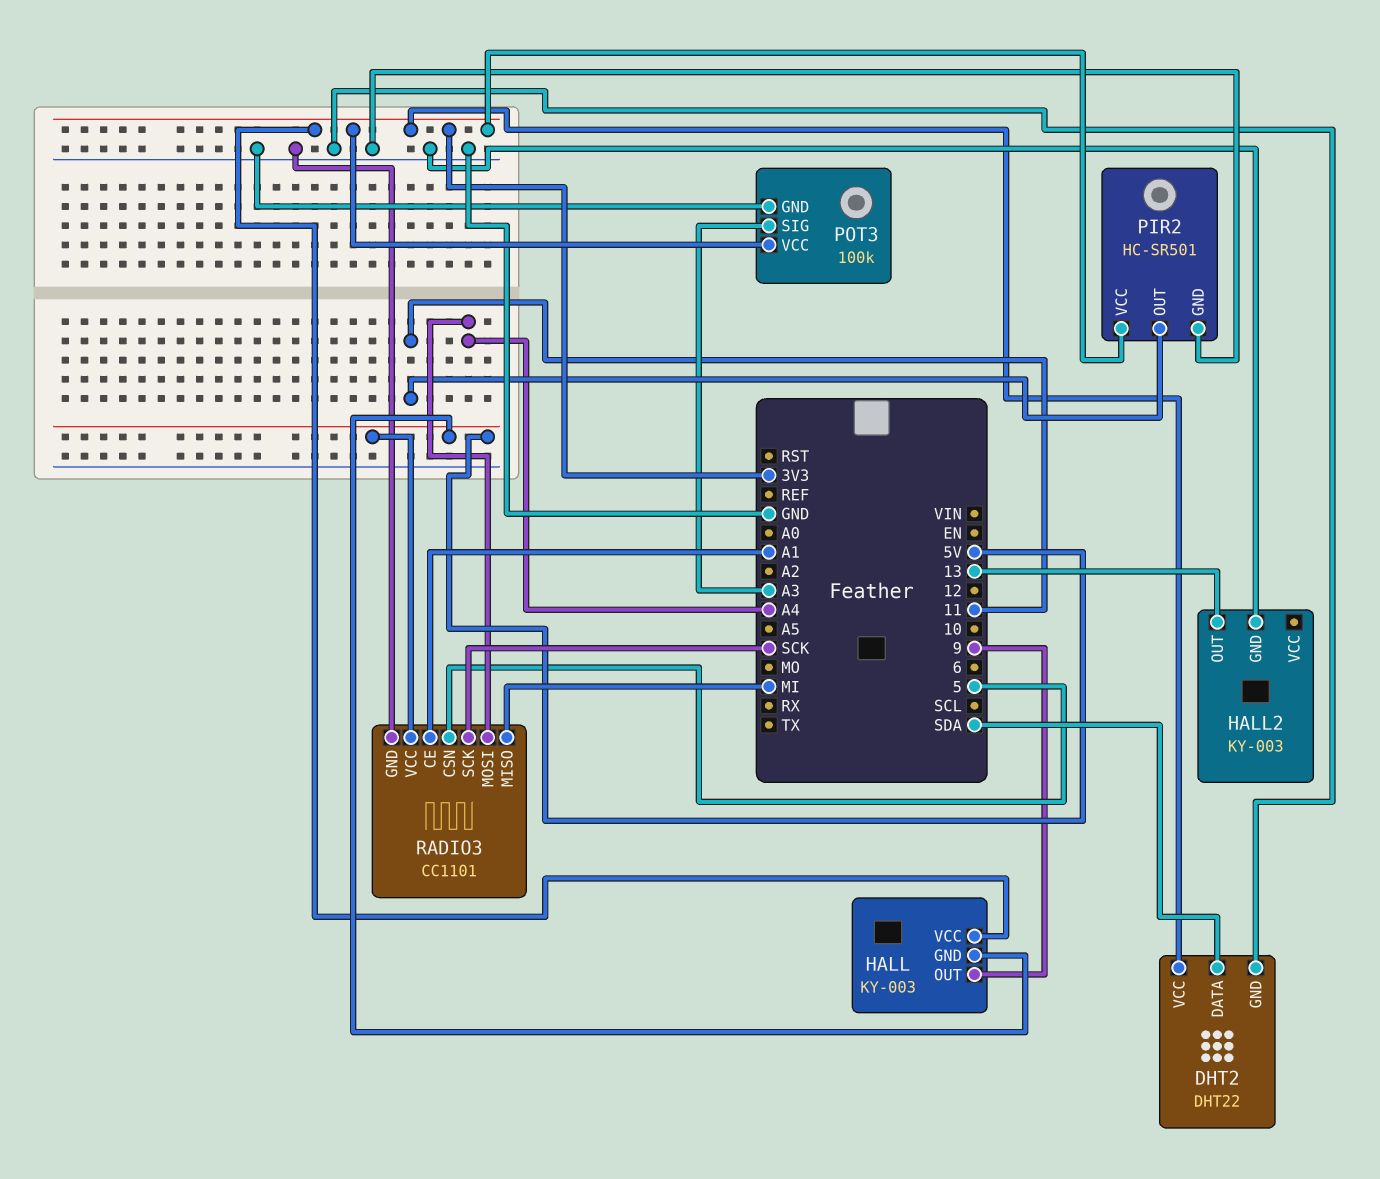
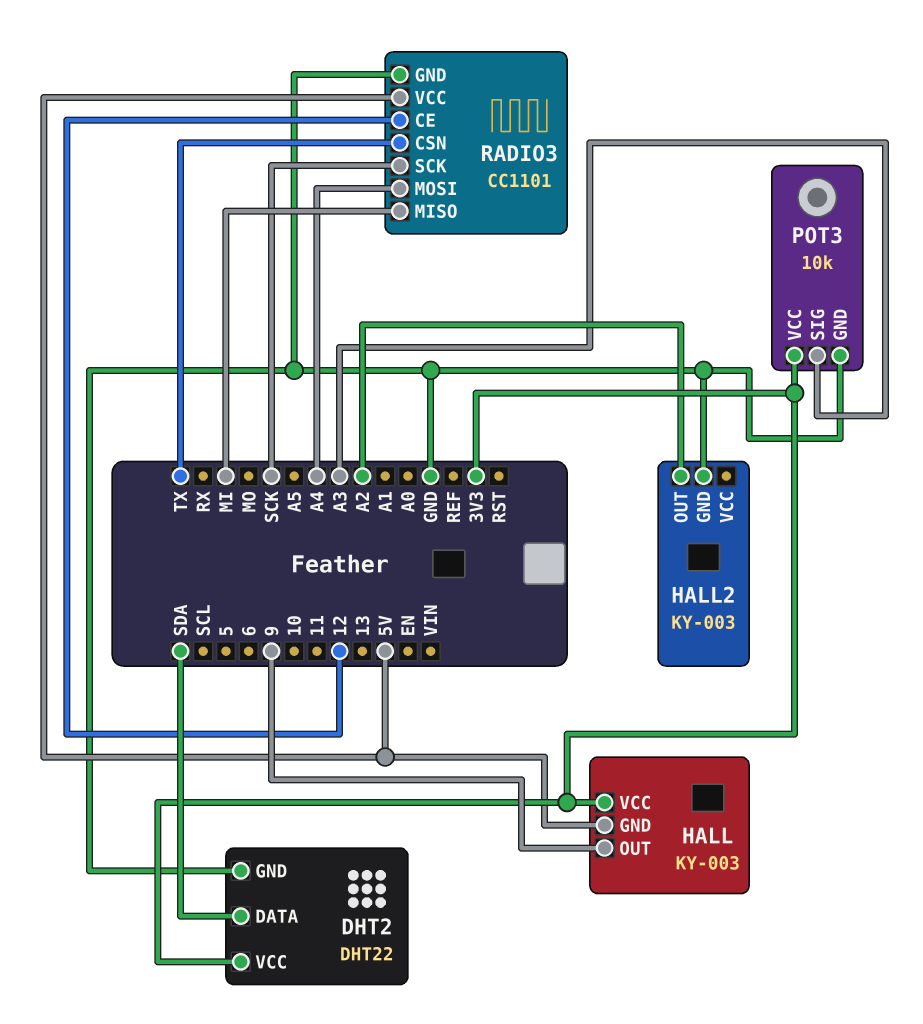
HALL2 pin OUT: 13 -> A2
PIR2: HC-SR501 -> none
PIR2 pin GND: GND -> none
PIR2 pin OUT: 11 -> none
PIR2 pin VCC: 3V3 -> none
POT3: 100k -> 10k
RADIO3 pin CE: A1 -> 12
RADIO3 pin CSN: 5 -> TX

